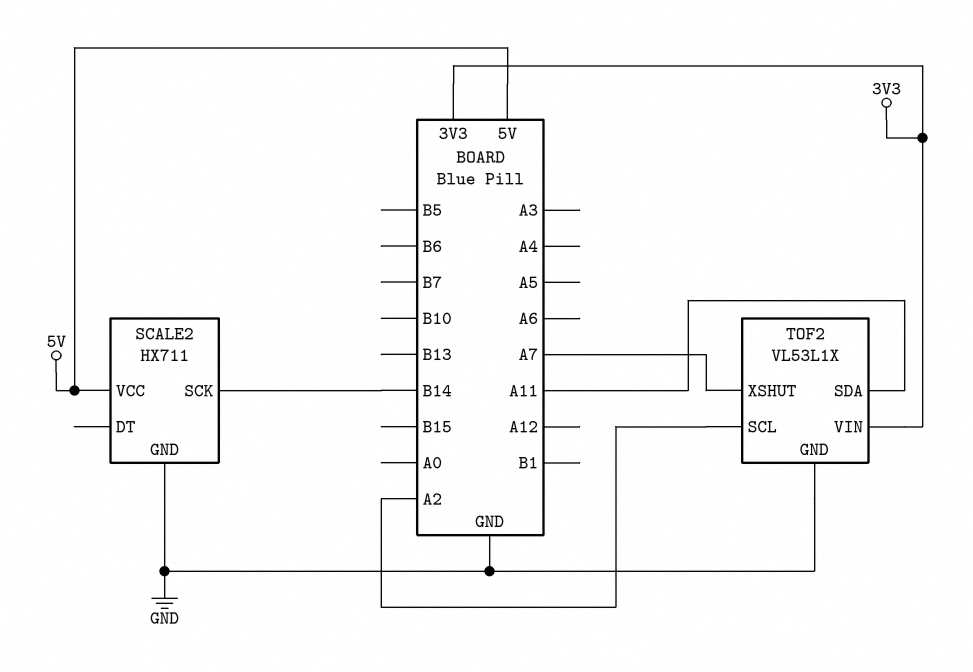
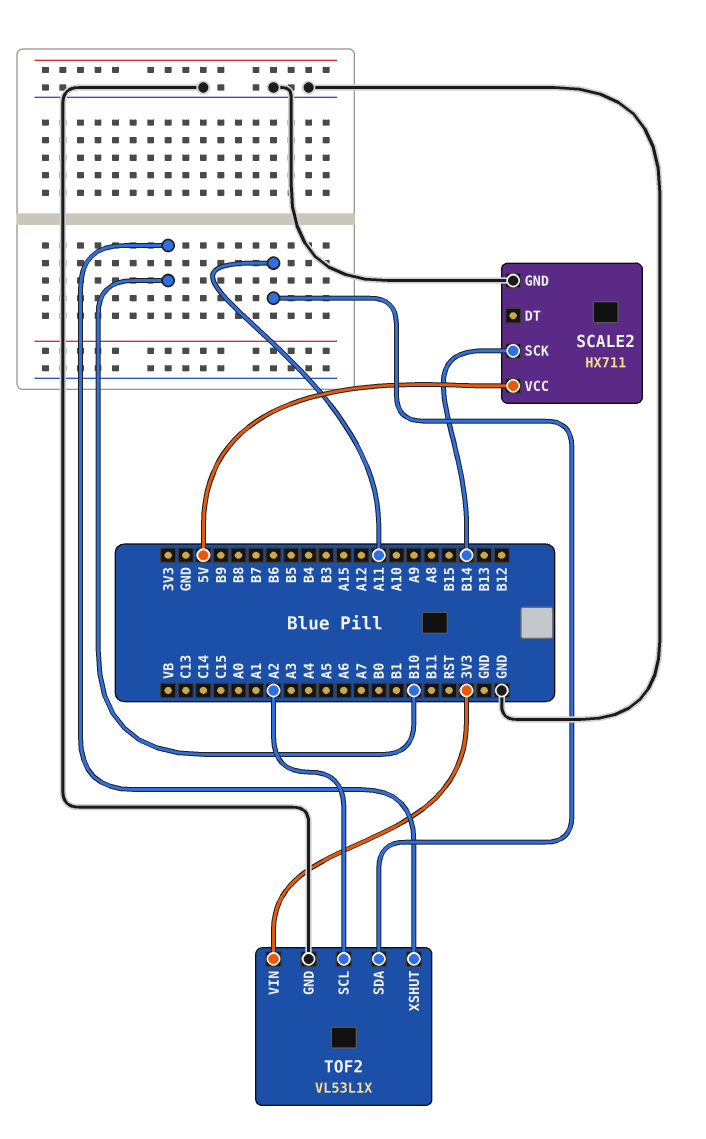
TOF2 pin XSHUT: A7 -> B10

